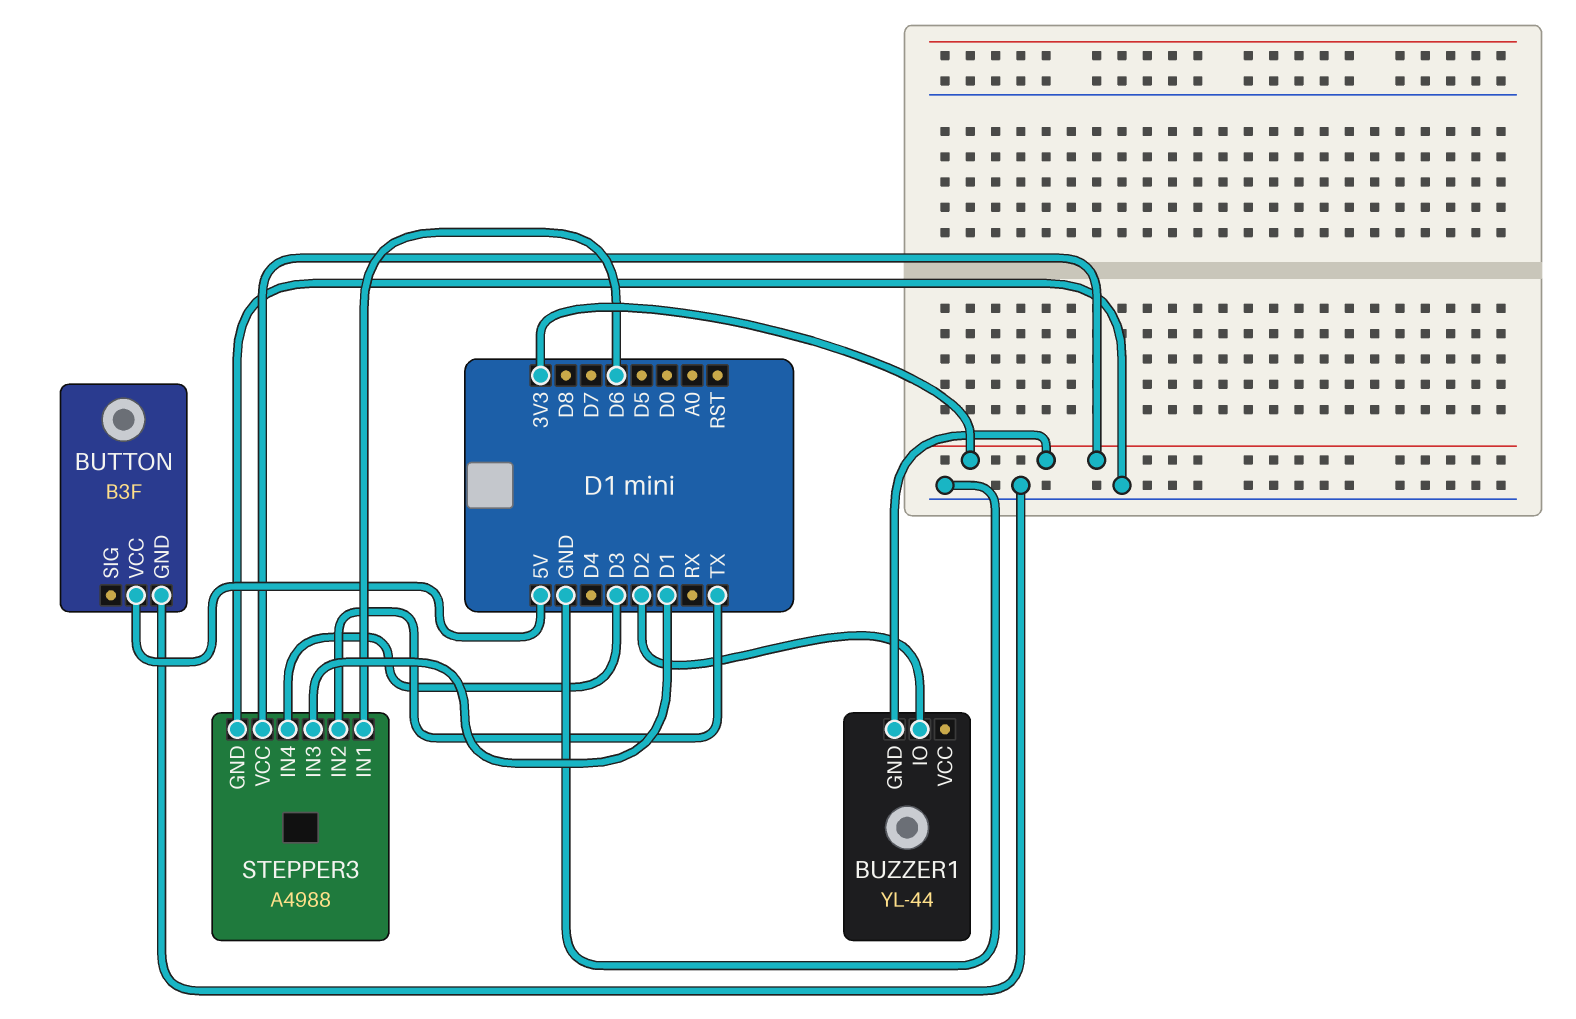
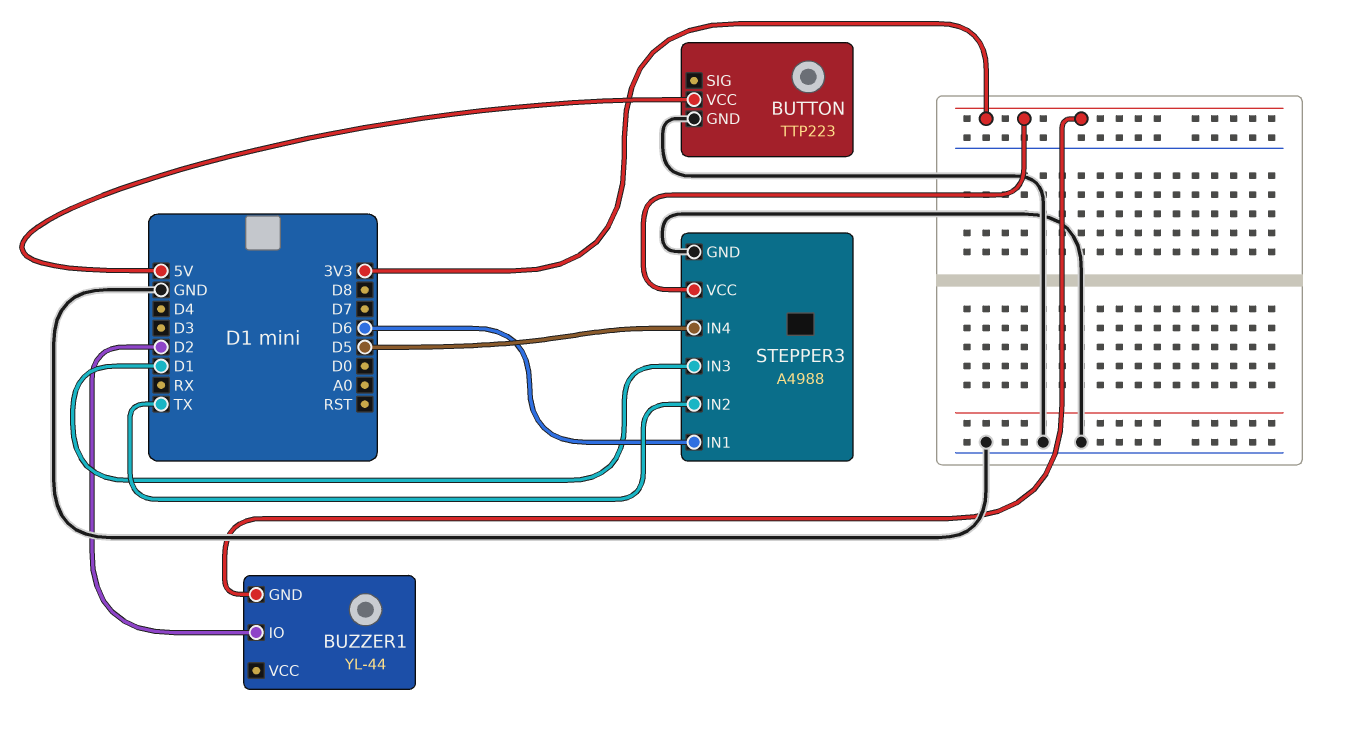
BUTTON: B3F -> TTP223
STEPPER3 pin IN4: D3 -> D5

